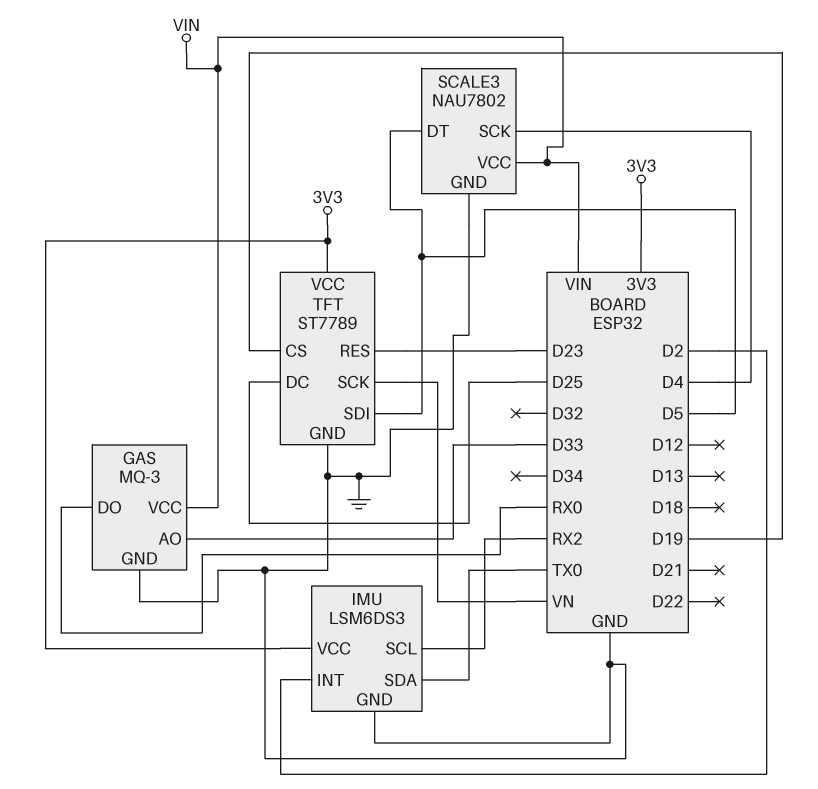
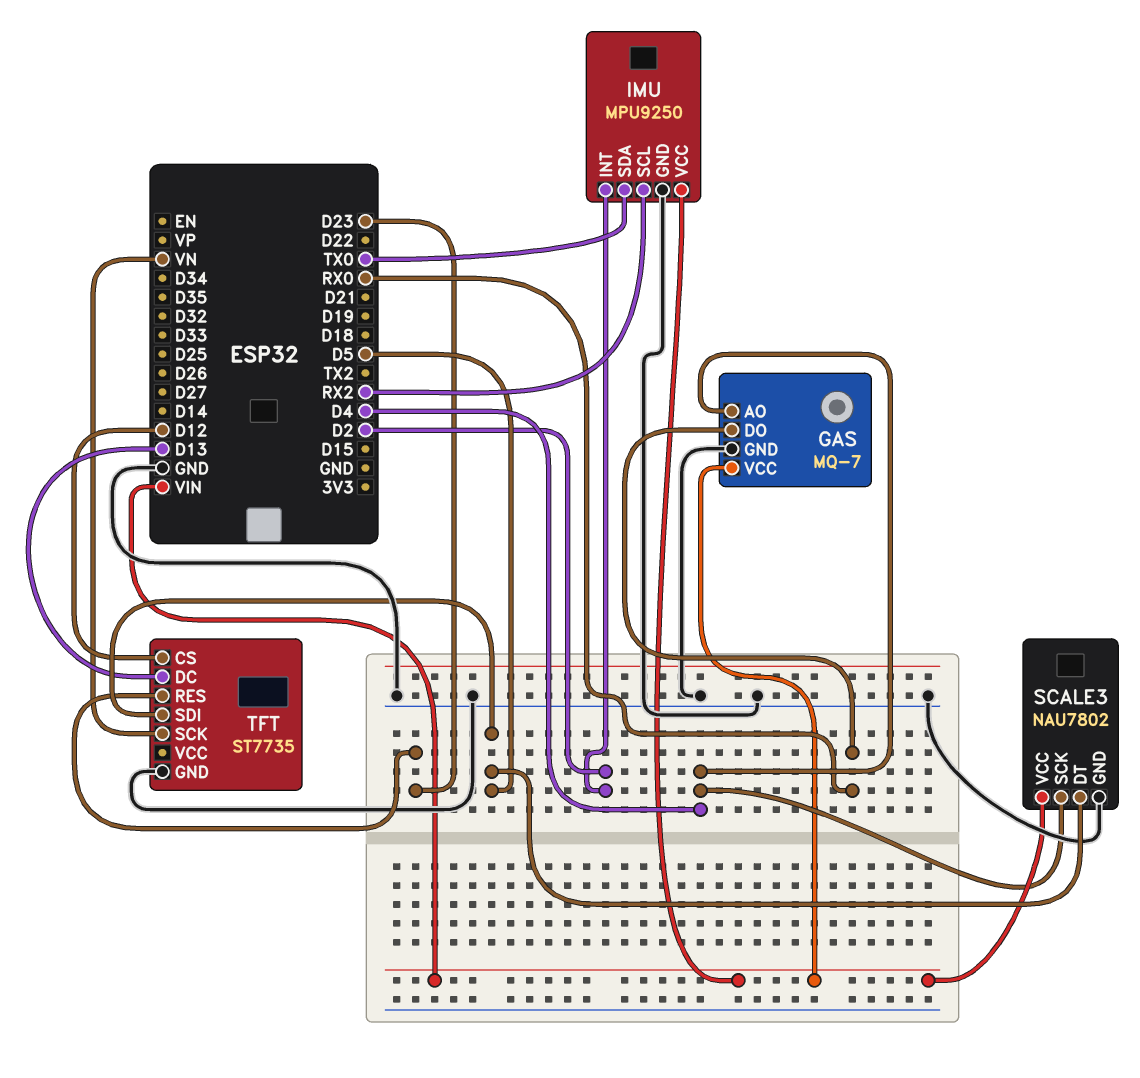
GAS: MQ-3 -> MQ-7
GAS pin AO: D33 -> D4
IMU: LSM6DS3 -> MPU9250
IMU pin VCC: 3V3 -> VIN
TFT: ST7789 -> ST7735
TFT pin CS: D19 -> D12
TFT pin DC: D25 -> D13
TFT pin VCC: 3V3 -> none

